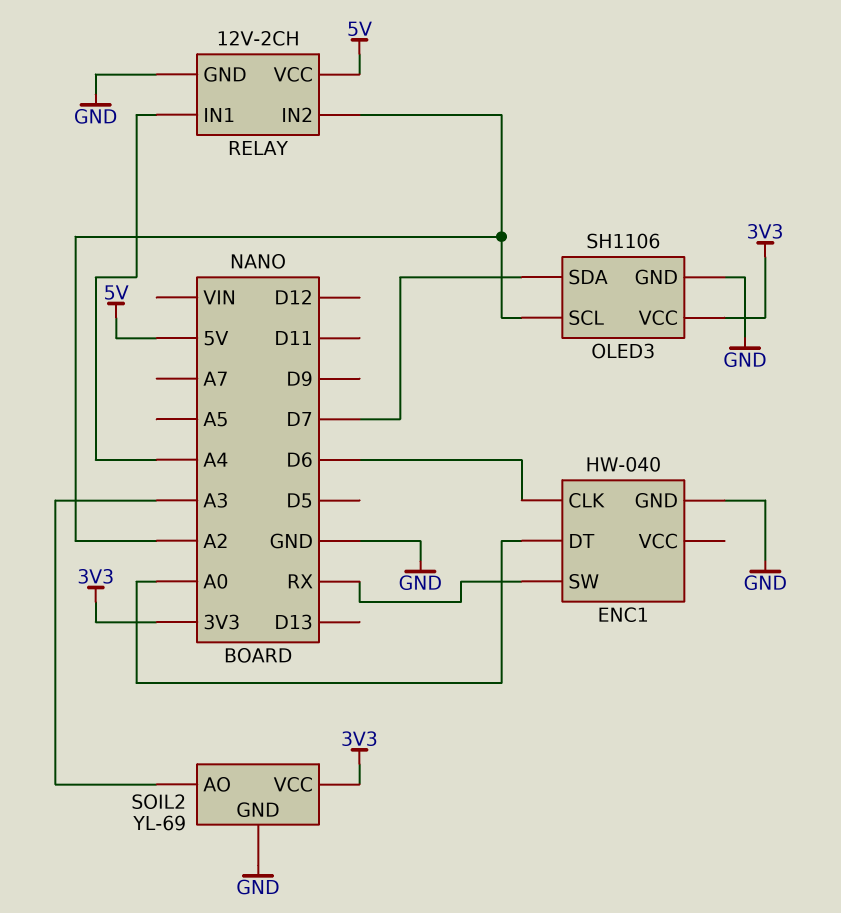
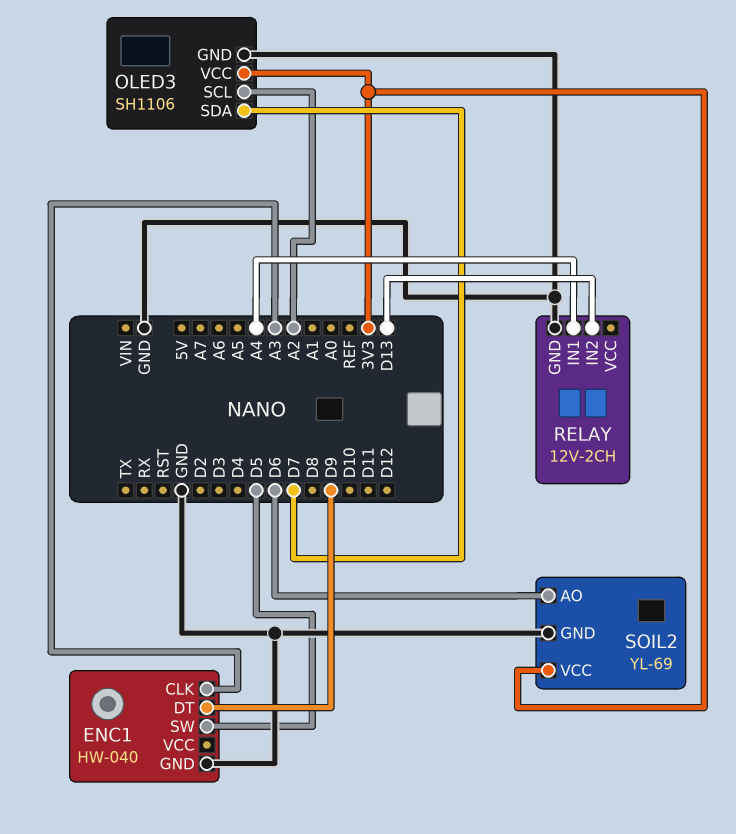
ENC1 pin CLK: D6 -> A3
ENC1 pin DT: A0 -> D9
ENC1 pin SW: RX -> D5
RELAY pin IN2: A2 -> D13
RELAY pin VCC: 5V -> none
SOIL2 pin AO: A3 -> D6

